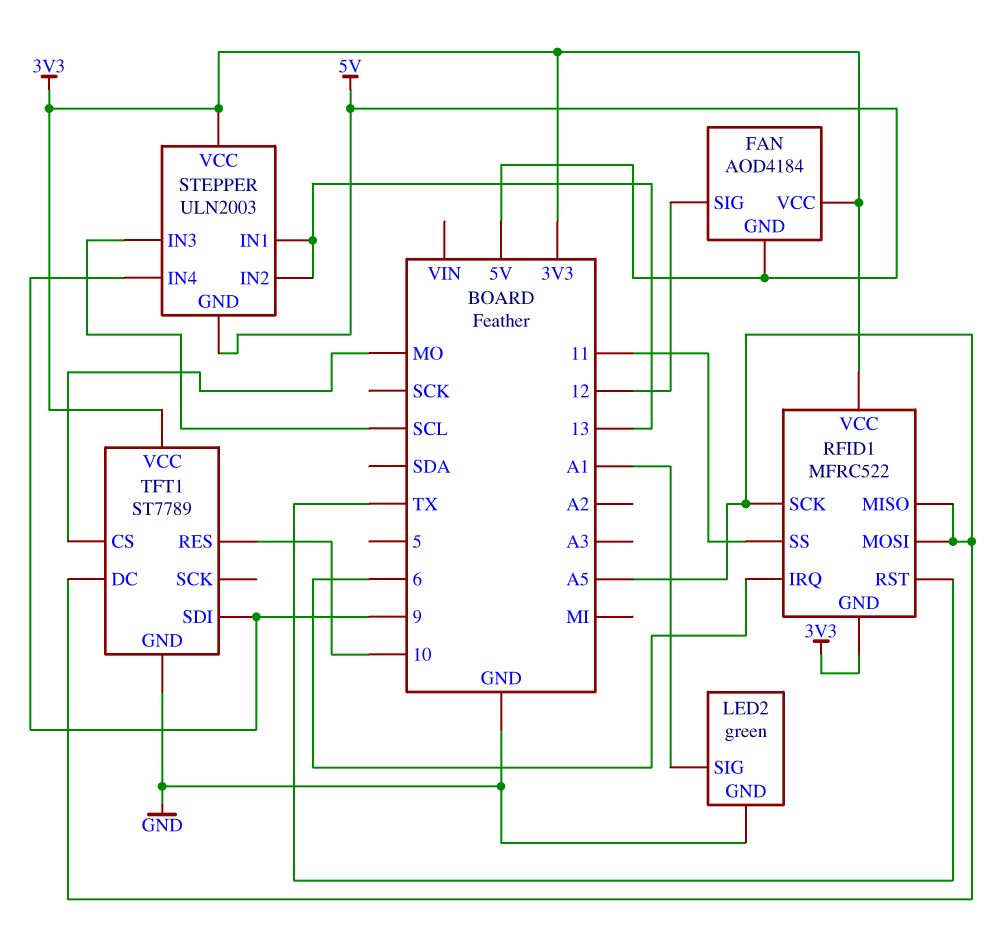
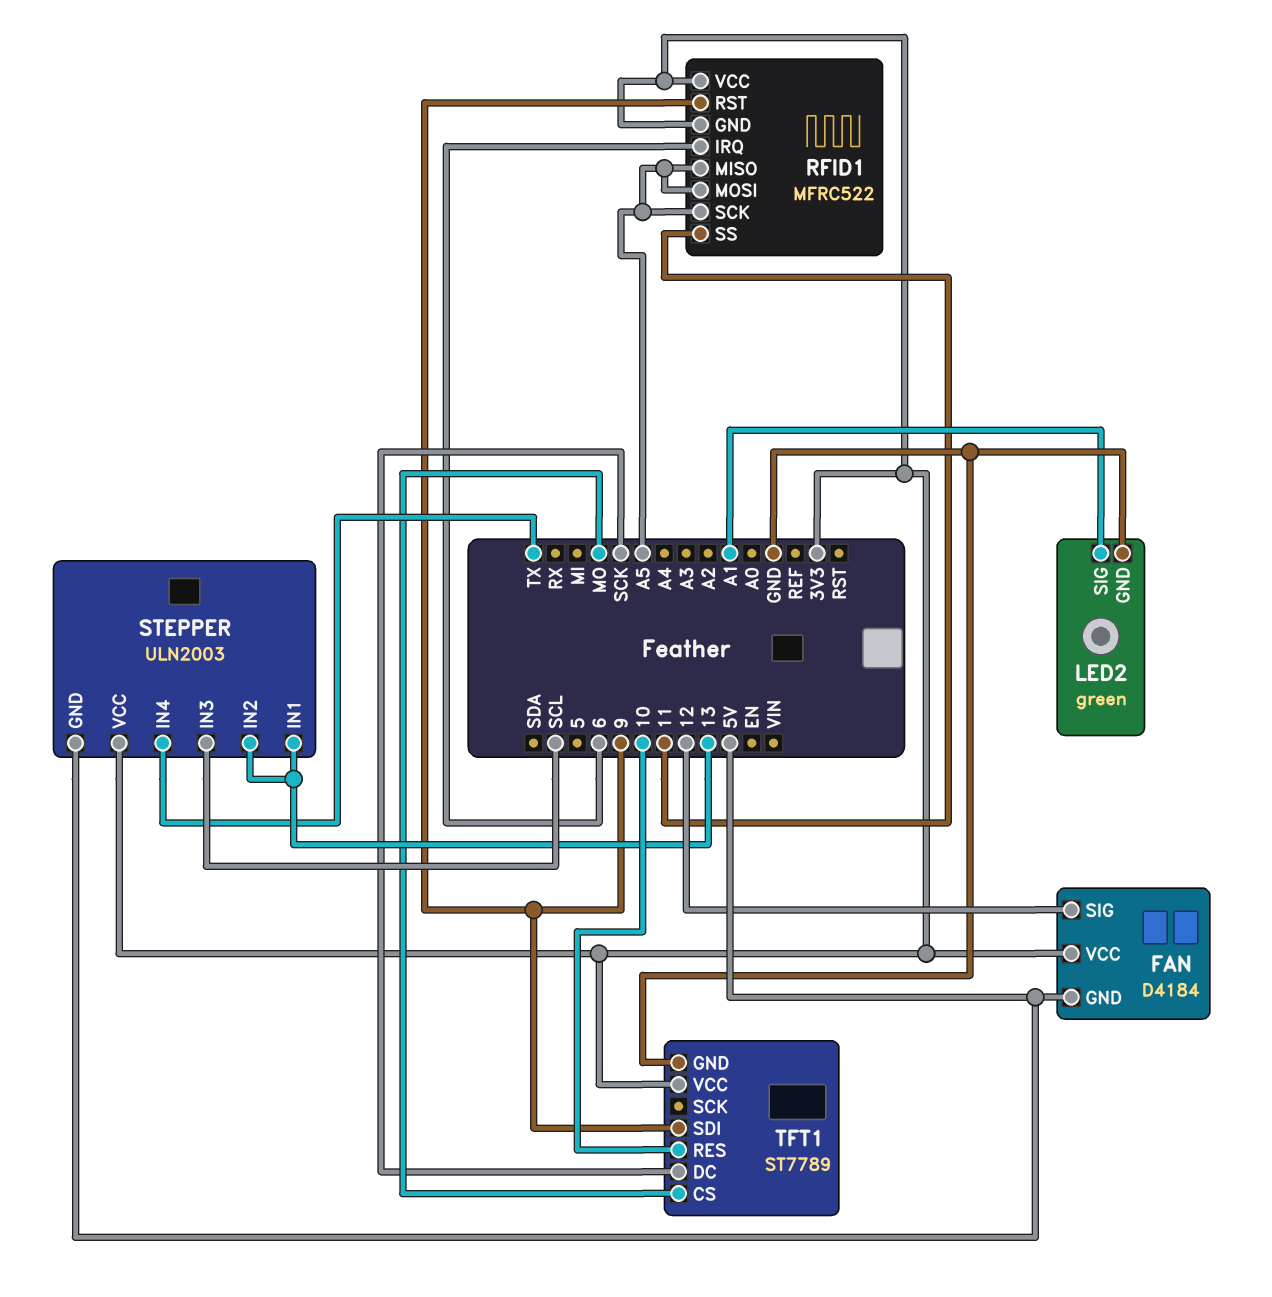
FAN: AOD4184 -> D4184
RFID1 pin RST: TX -> 9
STEPPER pin IN4: 9 -> TX
TFT1 pin DC: A5 -> SCK

